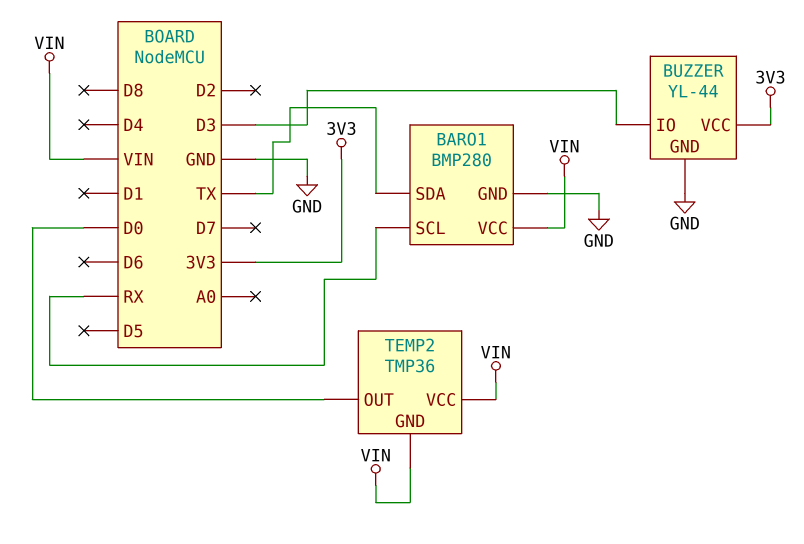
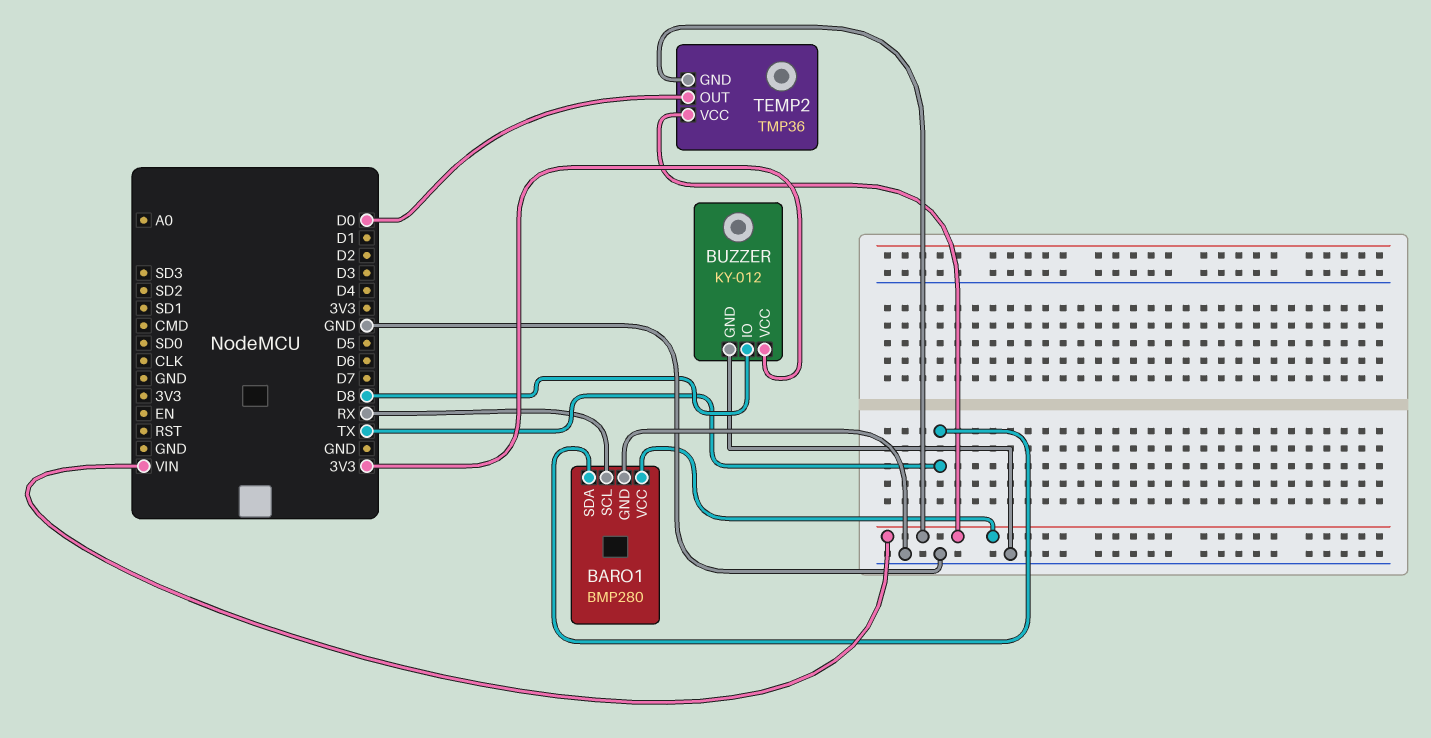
BUZZER: YL-44 -> KY-012
BUZZER pin IO: D3 -> D8

